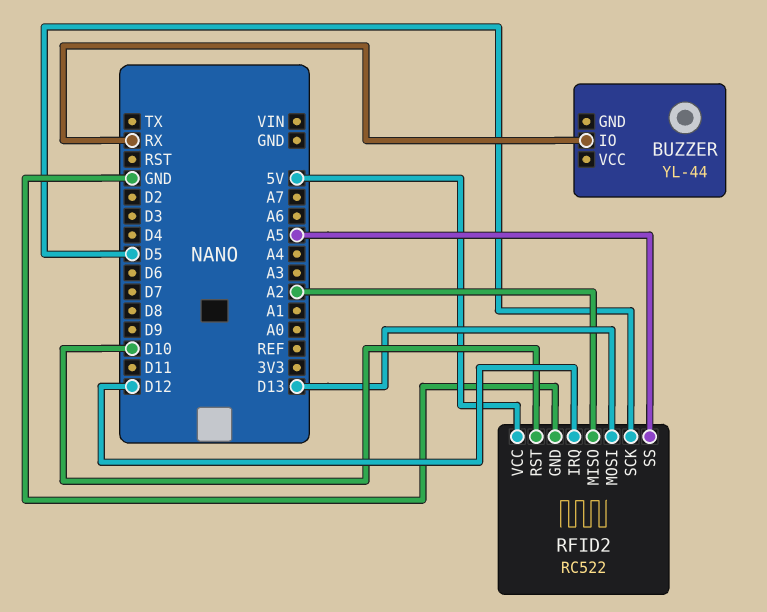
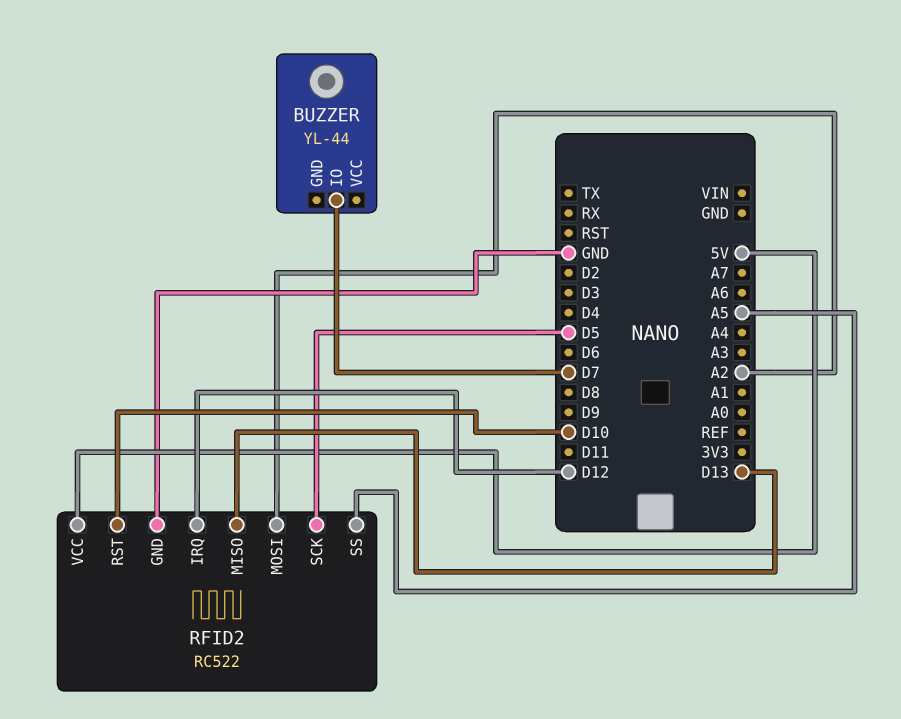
BUZZER pin IO: RX -> D7
RFID2 pin MISO: A2 -> D13
RFID2 pin MOSI: D13 -> A2

